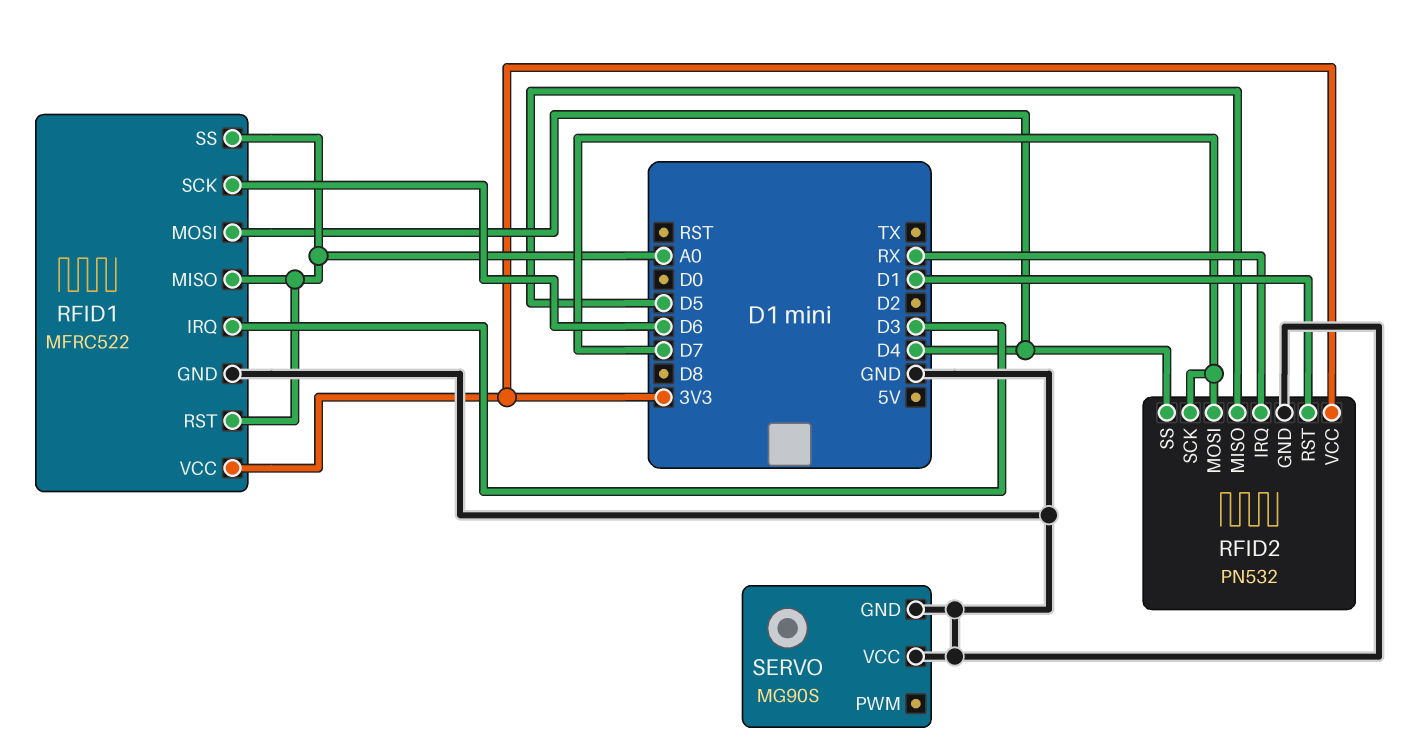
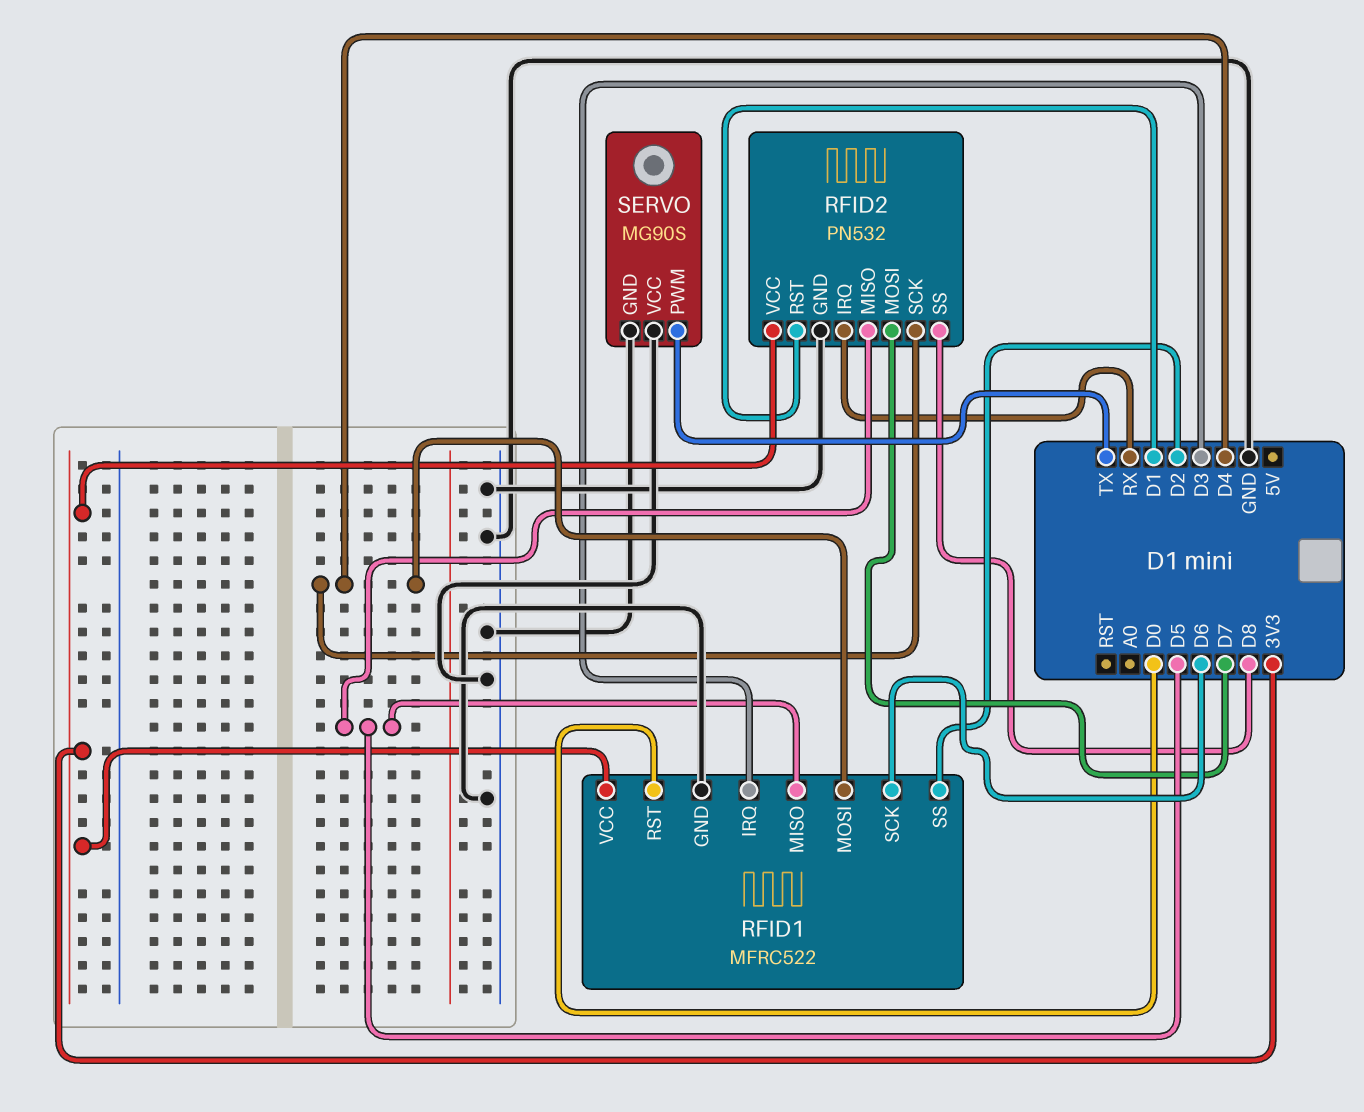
RFID1 pin MISO: A0 -> D5
RFID1 pin RST: A0 -> D0
RFID1 pin SS: A0 -> D2
RFID2 pin SCK: D7 -> D4
RFID2 pin SS: D4 -> D8
SERVO pin PWM: none -> TX

